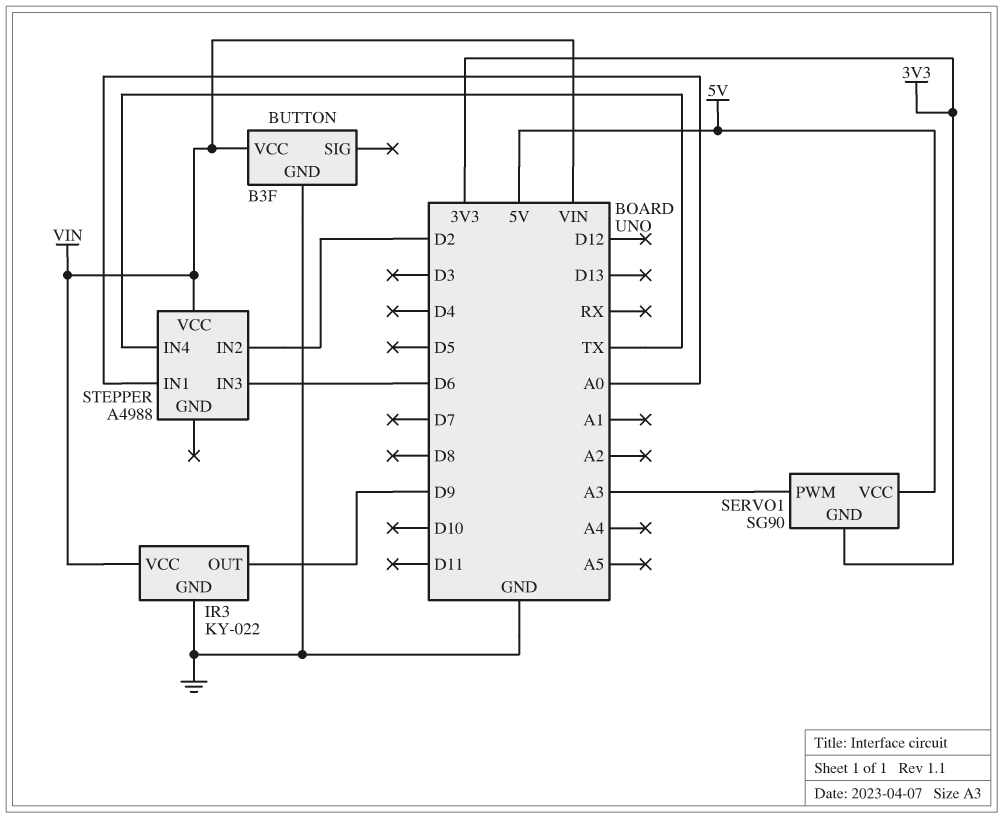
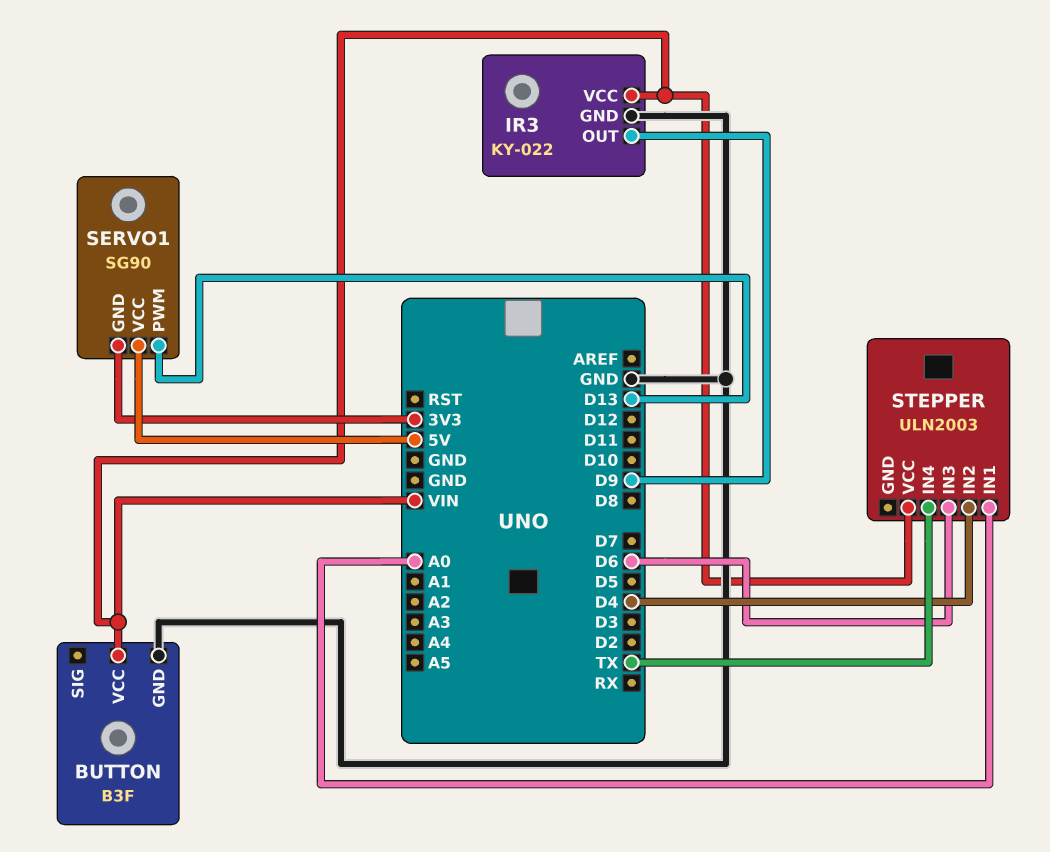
SERVO1 pin PWM: A3 -> D13
STEPPER: A4988 -> ULN2003
STEPPER pin IN2: D2 -> D4

